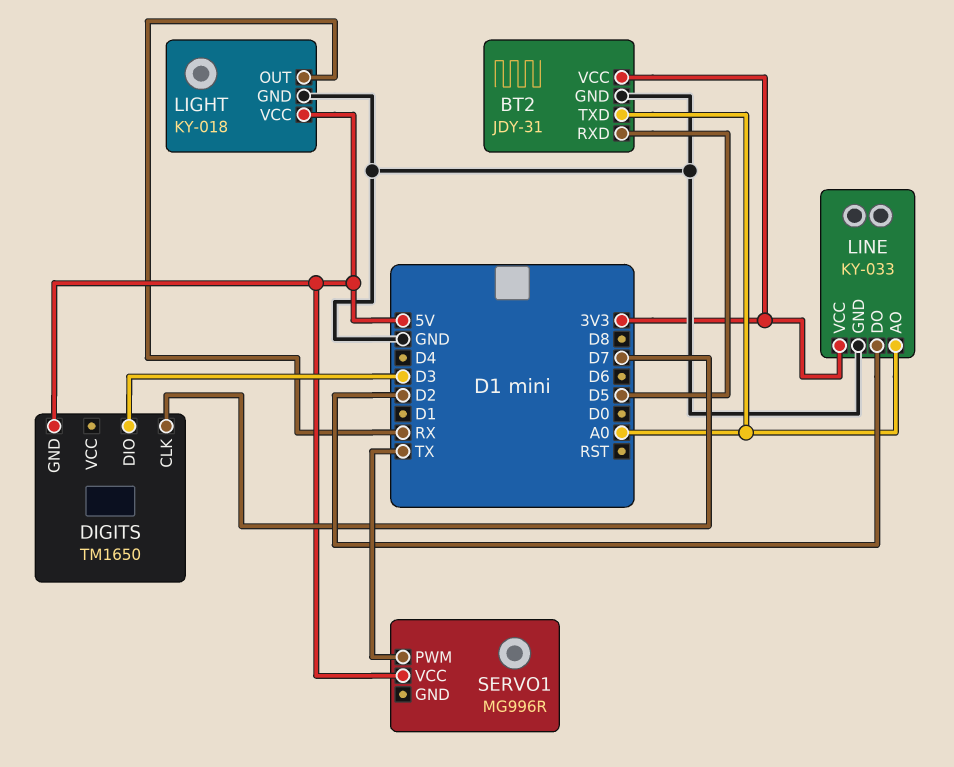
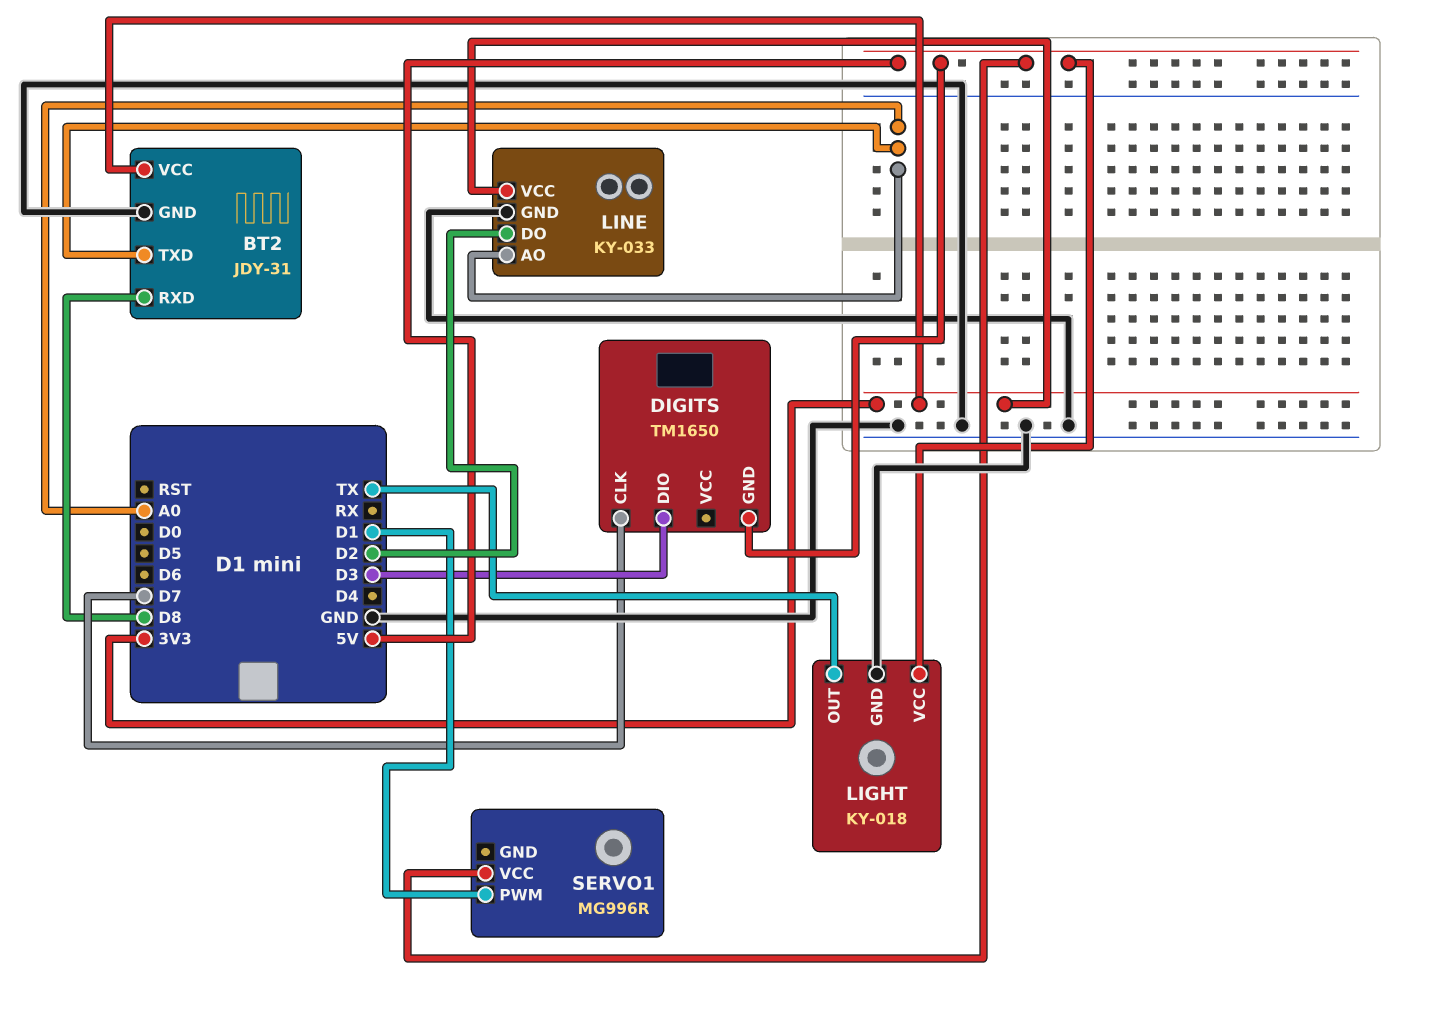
BT2 pin RXD: D5 -> D8
LIGHT pin OUT: RX -> TX
SERVO1 pin PWM: TX -> D1

